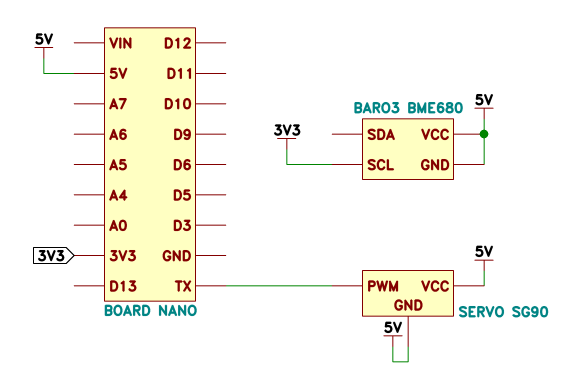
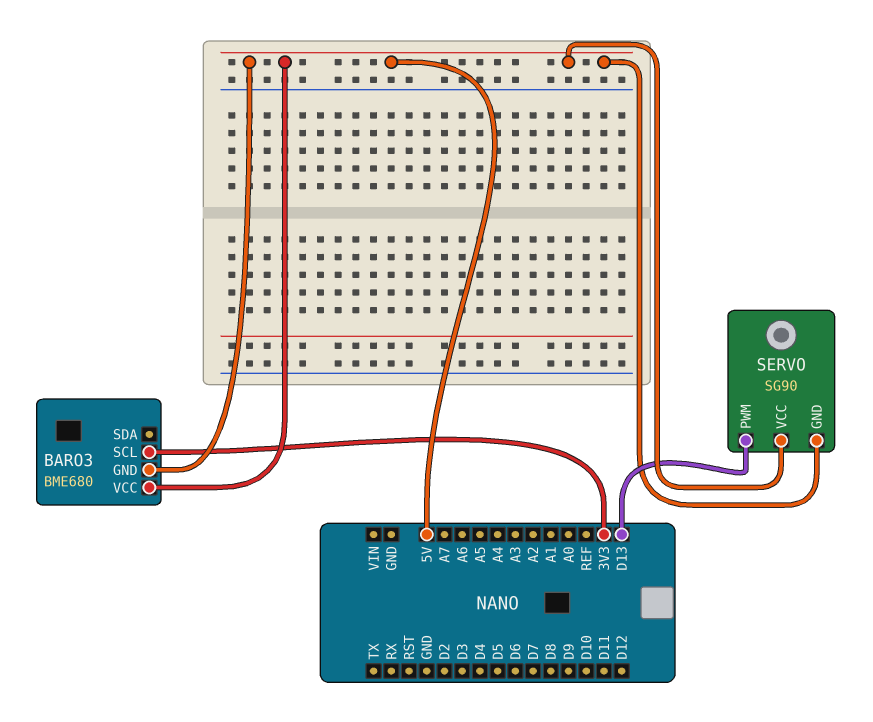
SERVO pin PWM: TX -> D13

